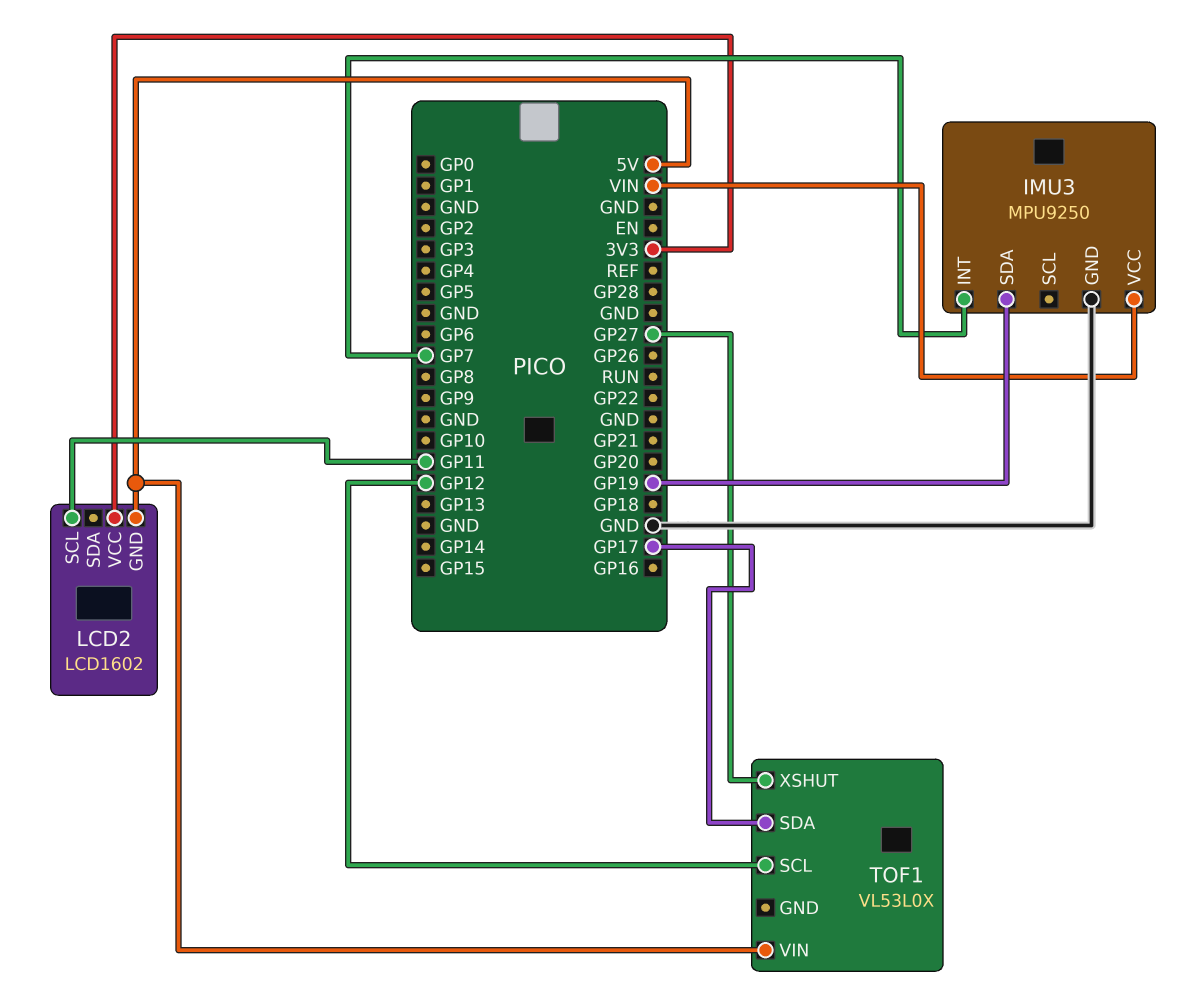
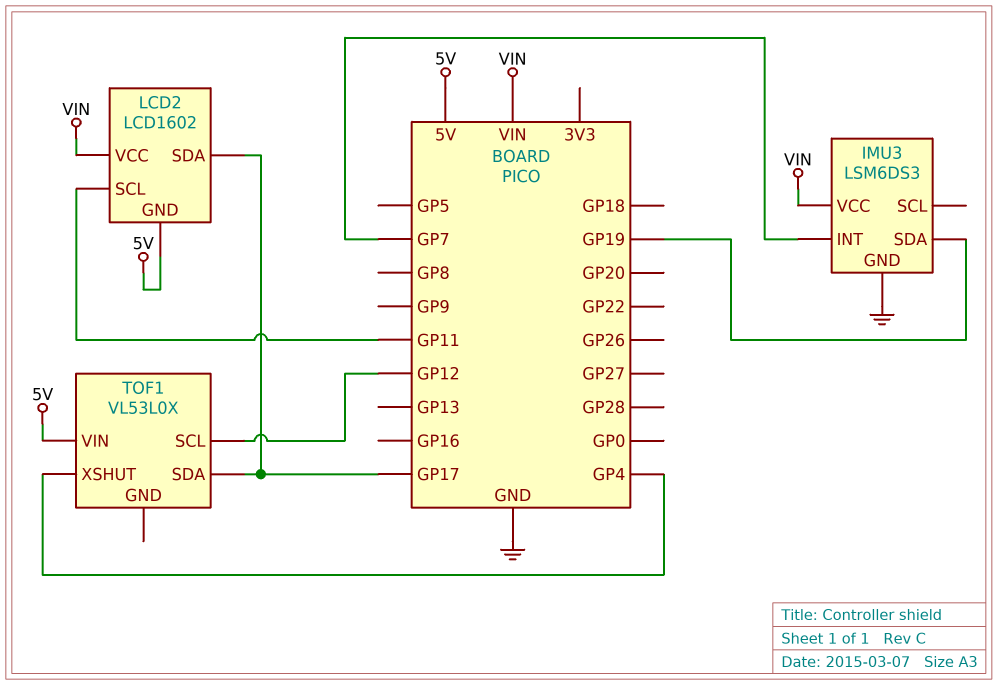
IMU3: MPU9250 -> LSM6DS3
LCD2 pin SDA: none -> GP17
LCD2 pin VCC: 3V3 -> VIN
TOF1 pin XSHUT: GP27 -> GP4

